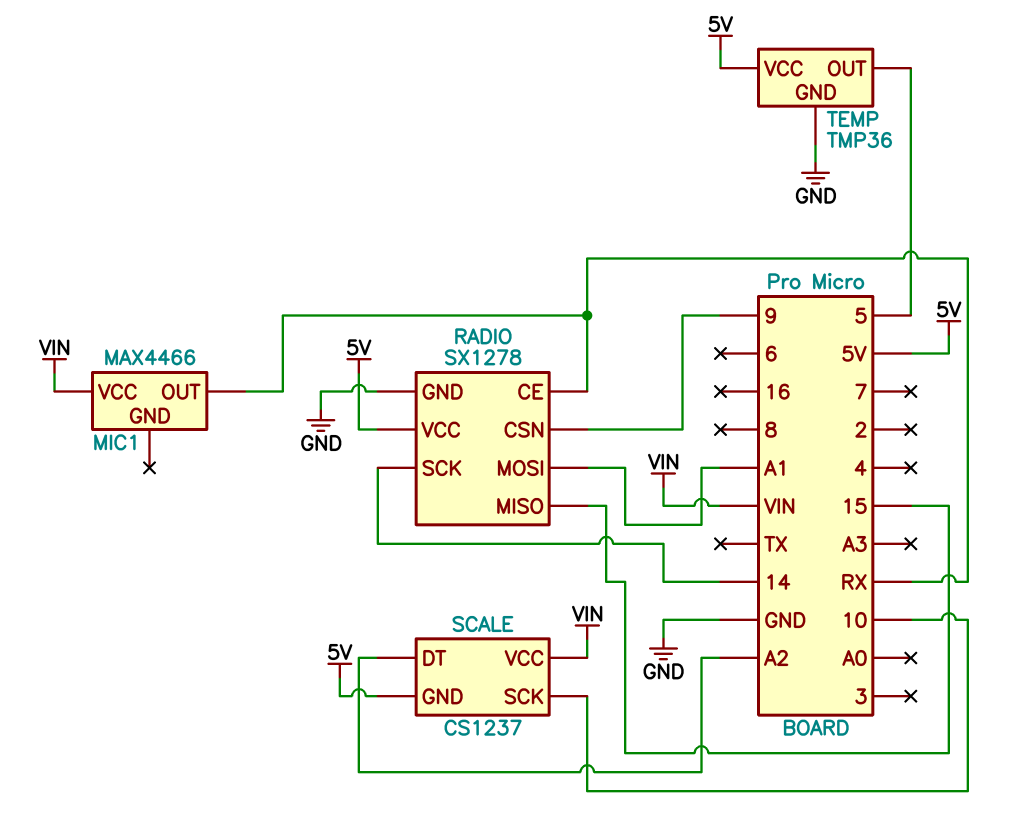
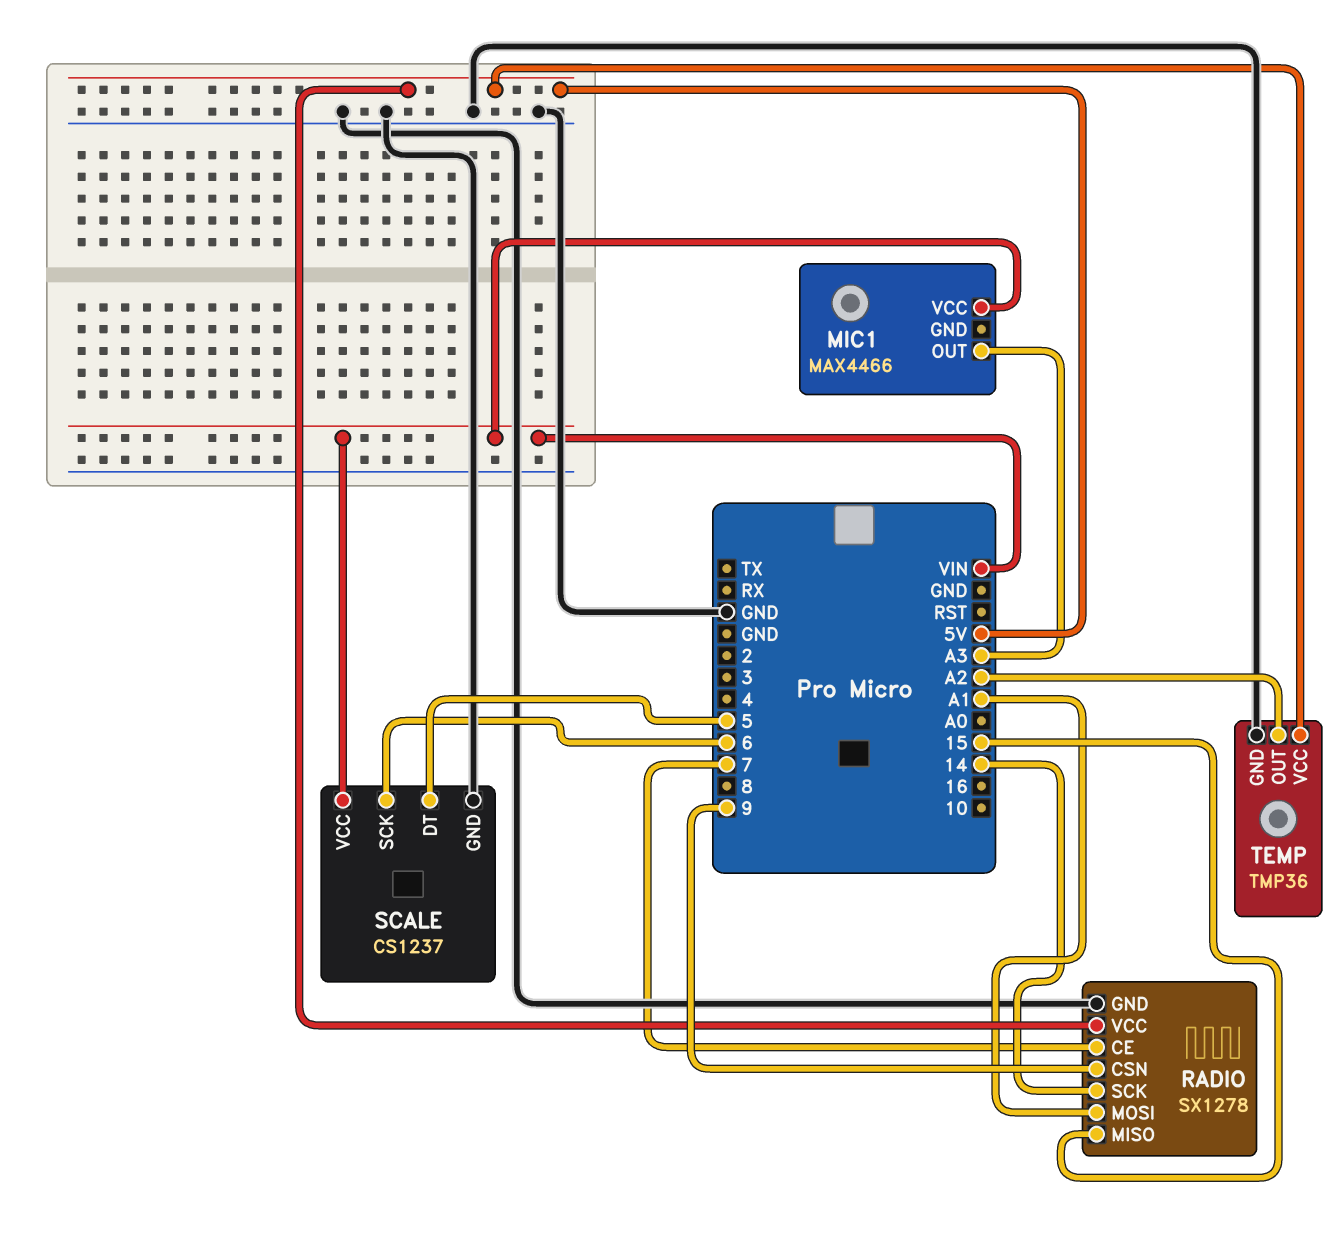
MIC1 pin OUT: RX -> A3
RADIO pin CE: RX -> 7
SCALE pin DT: A2 -> 5
SCALE pin GND: 5V -> GND
SCALE pin SCK: 10 -> 6
TEMP pin OUT: 5 -> A2

